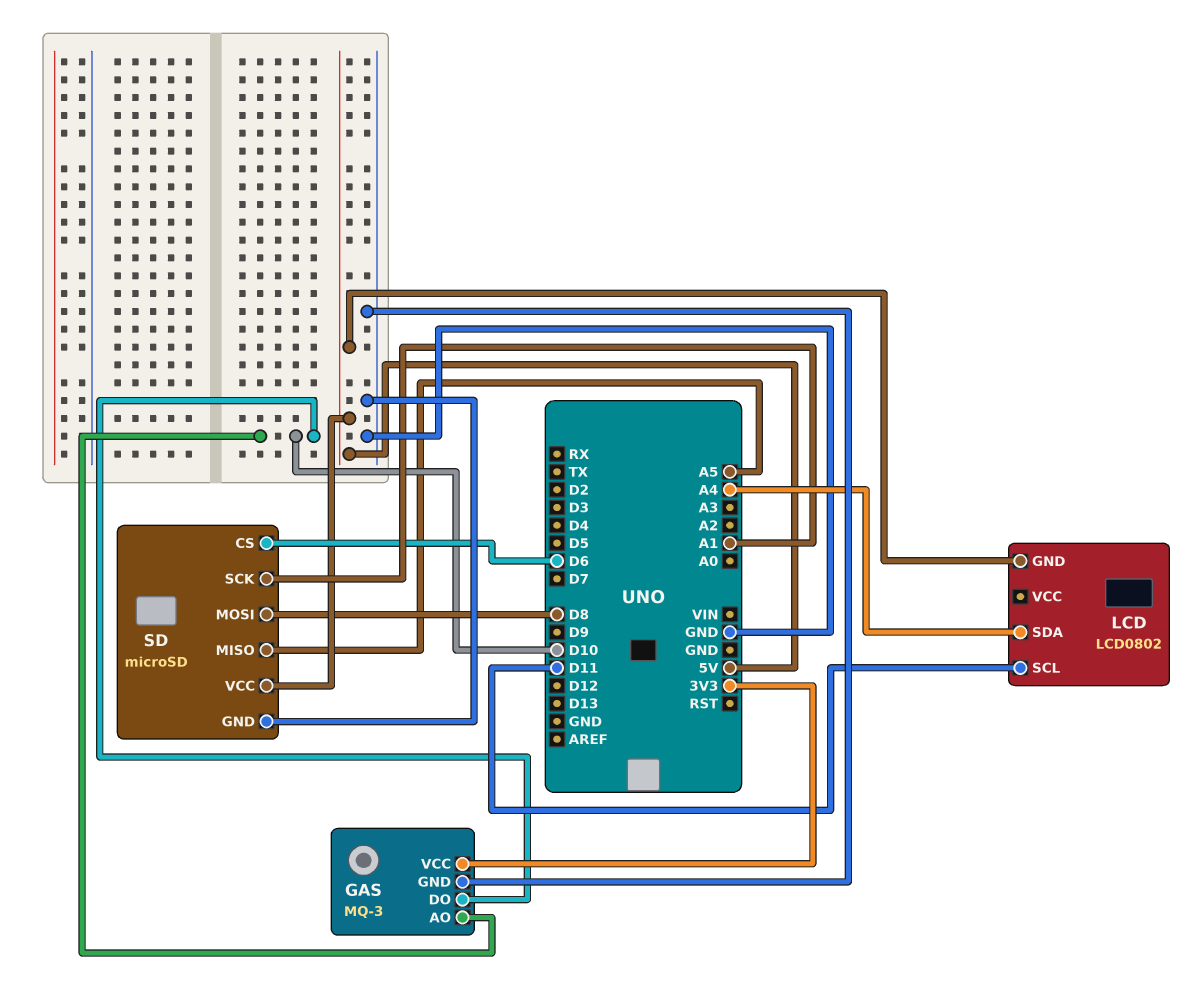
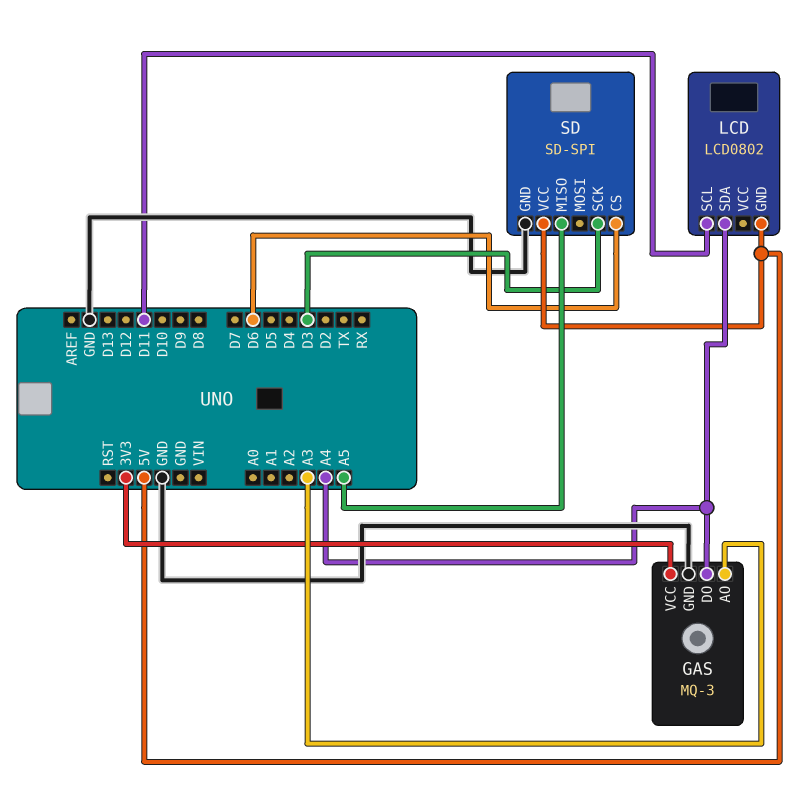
GAS pin AO: D10 -> A3
GAS pin DO: D10 -> A4
SD: microSD -> SD-SPI
SD pin MOSI: D8 -> none
SD pin SCK: A1 -> D3

